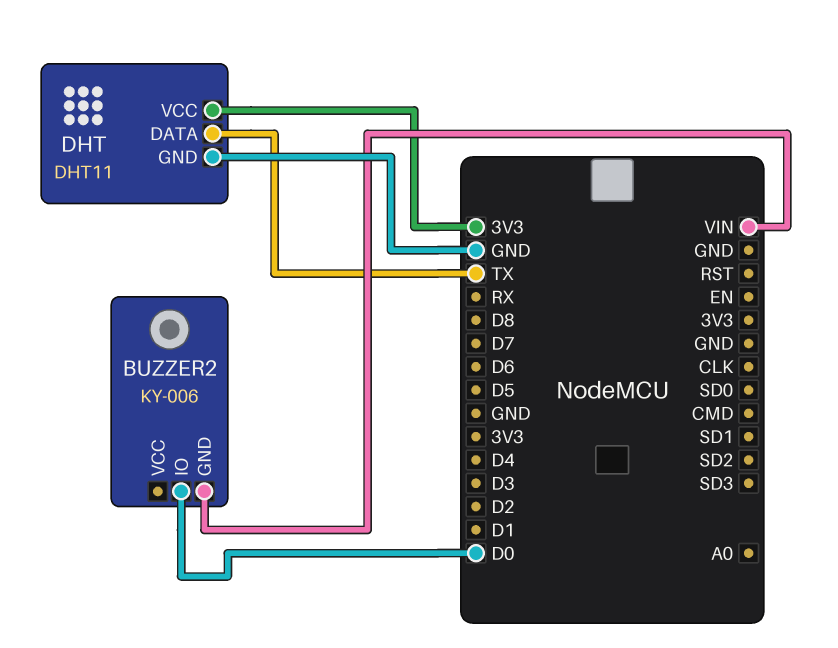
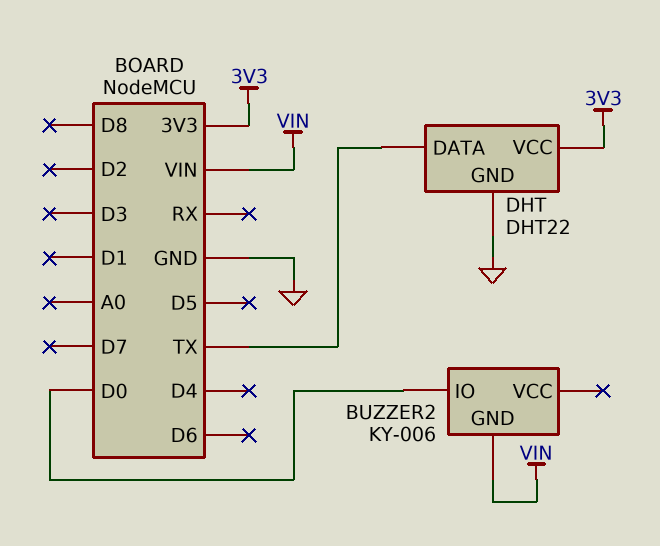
DHT: DHT11 -> DHT22

